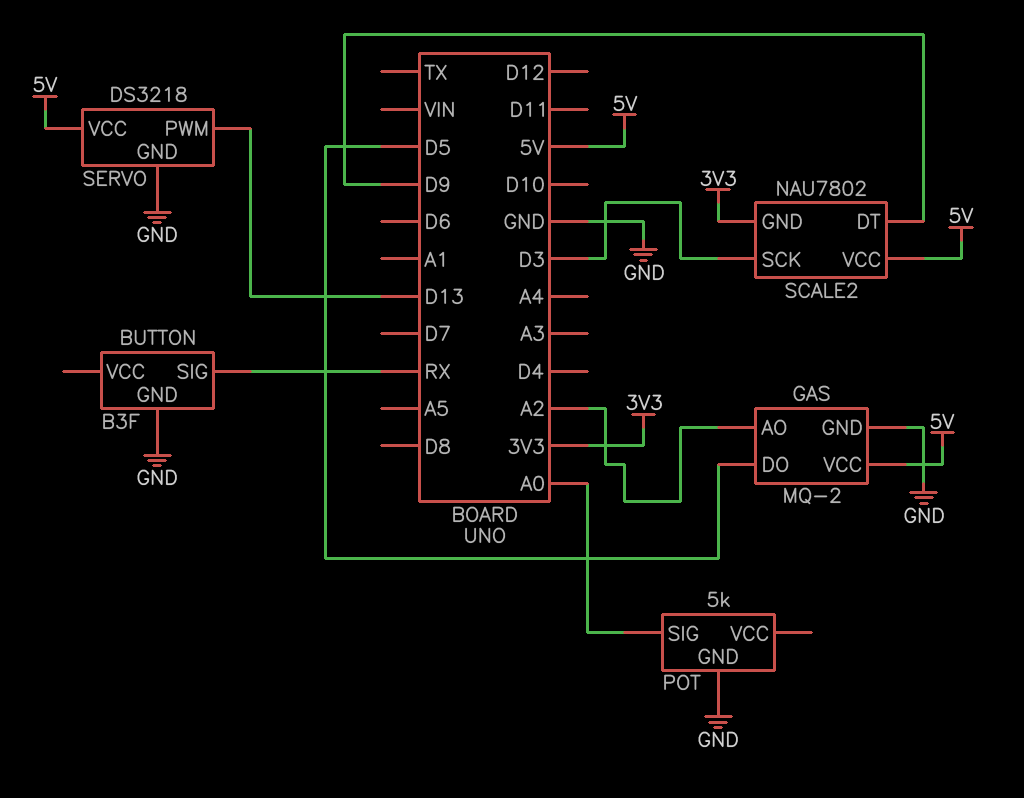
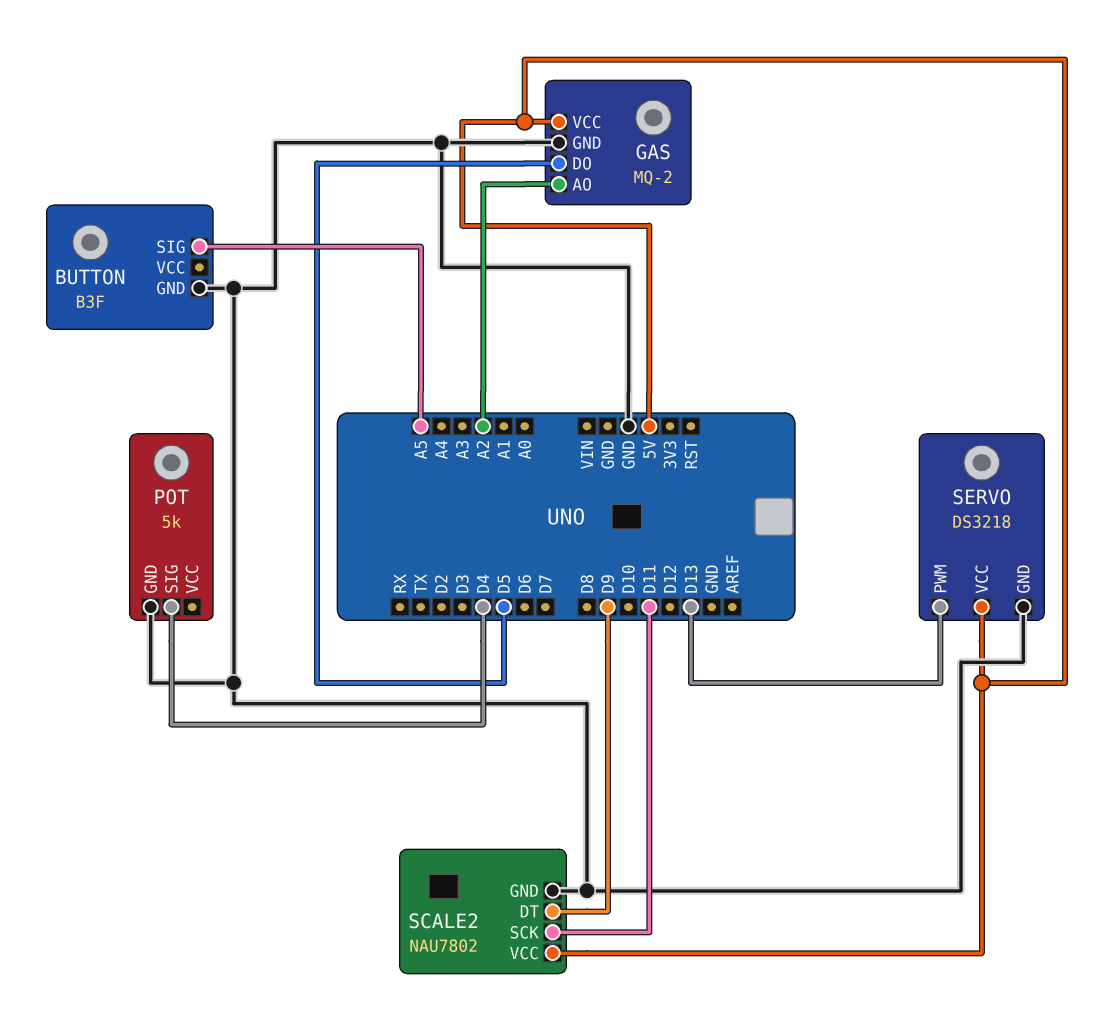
BUTTON pin SIG: RX -> A5
POT pin SIG: A0 -> D4
SCALE2 pin GND: 3V3 -> GND
SCALE2 pin SCK: D3 -> D11

